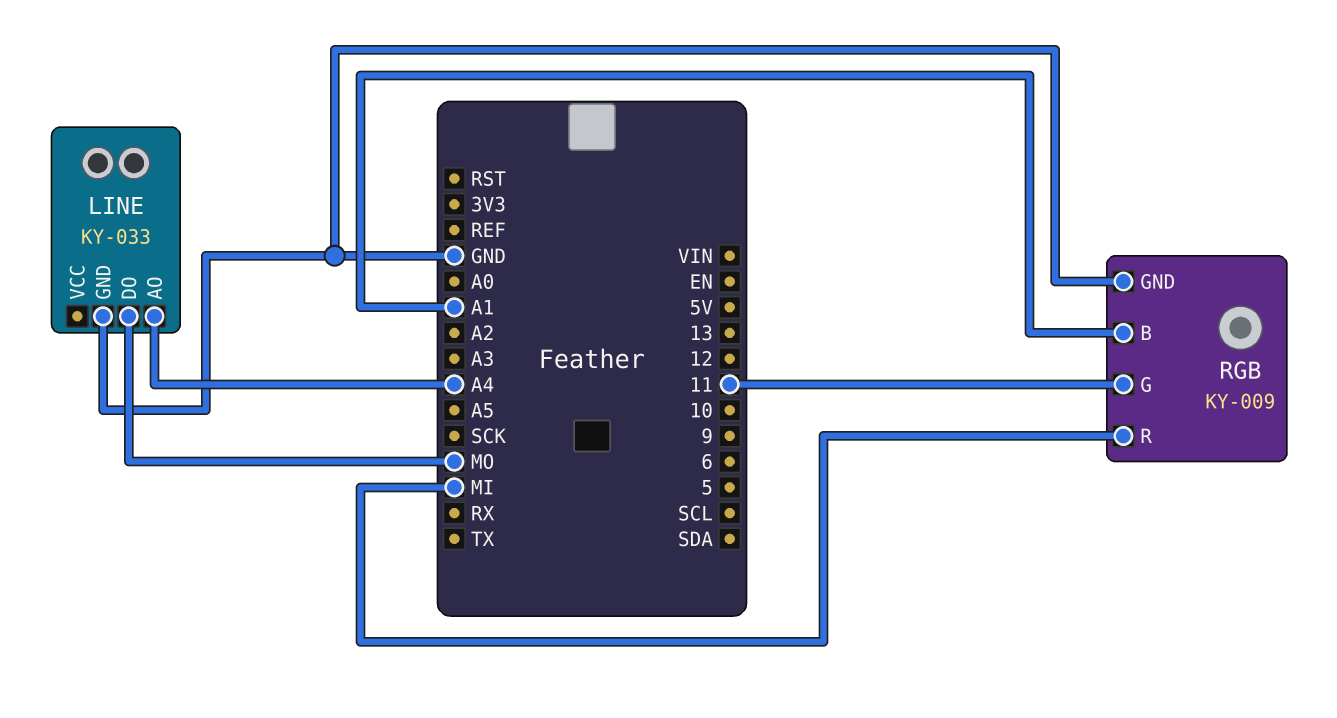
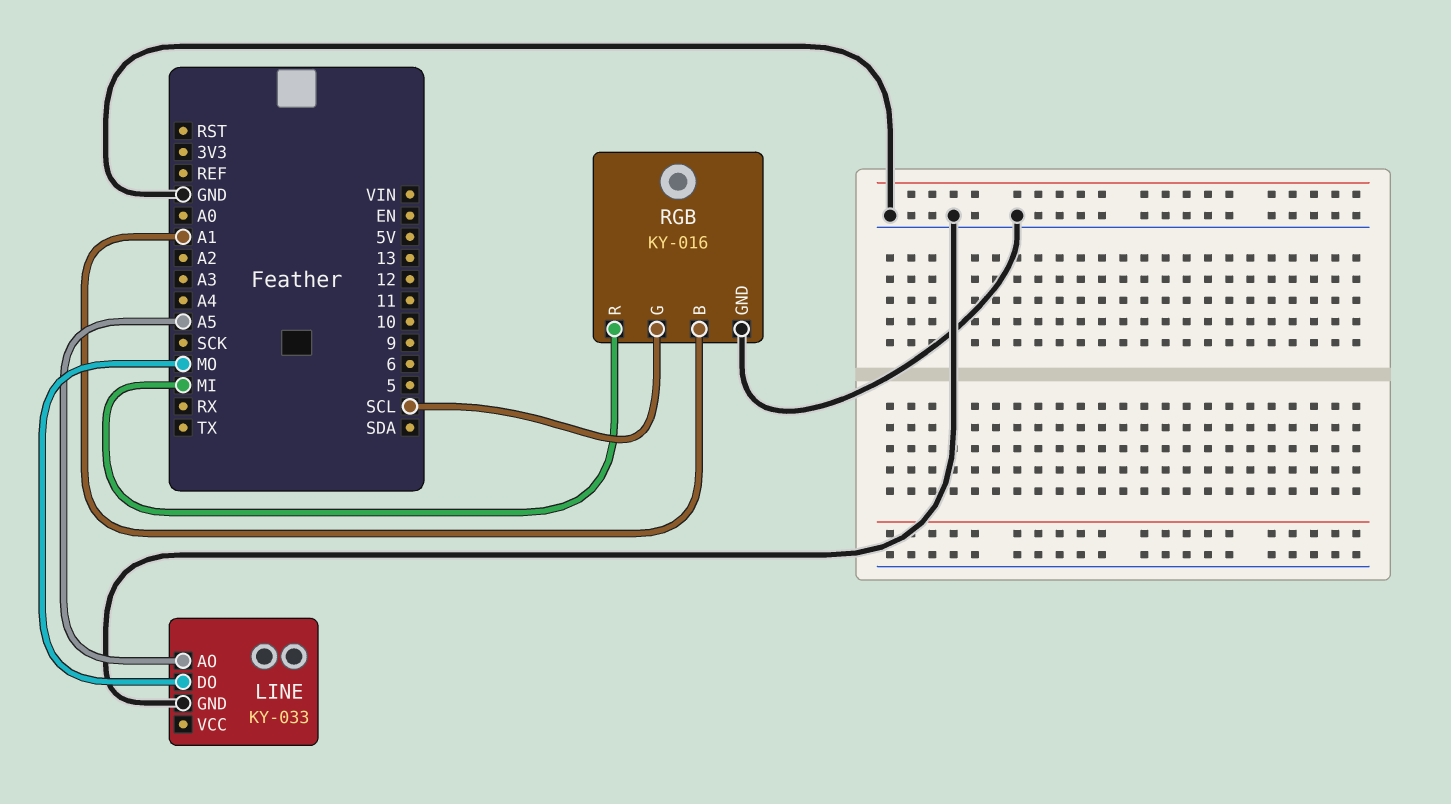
LINE pin AO: A4 -> A5
RGB: KY-009 -> KY-016
RGB pin G: 11 -> SCL

